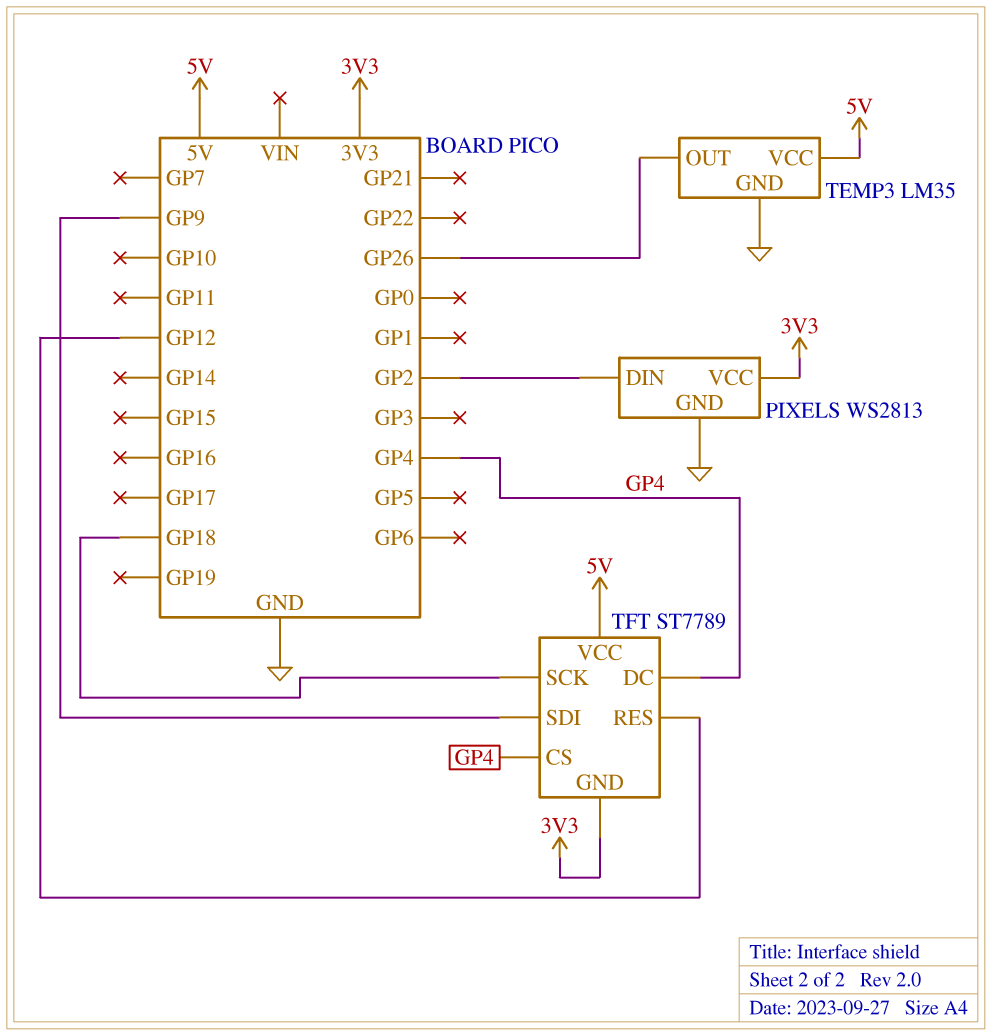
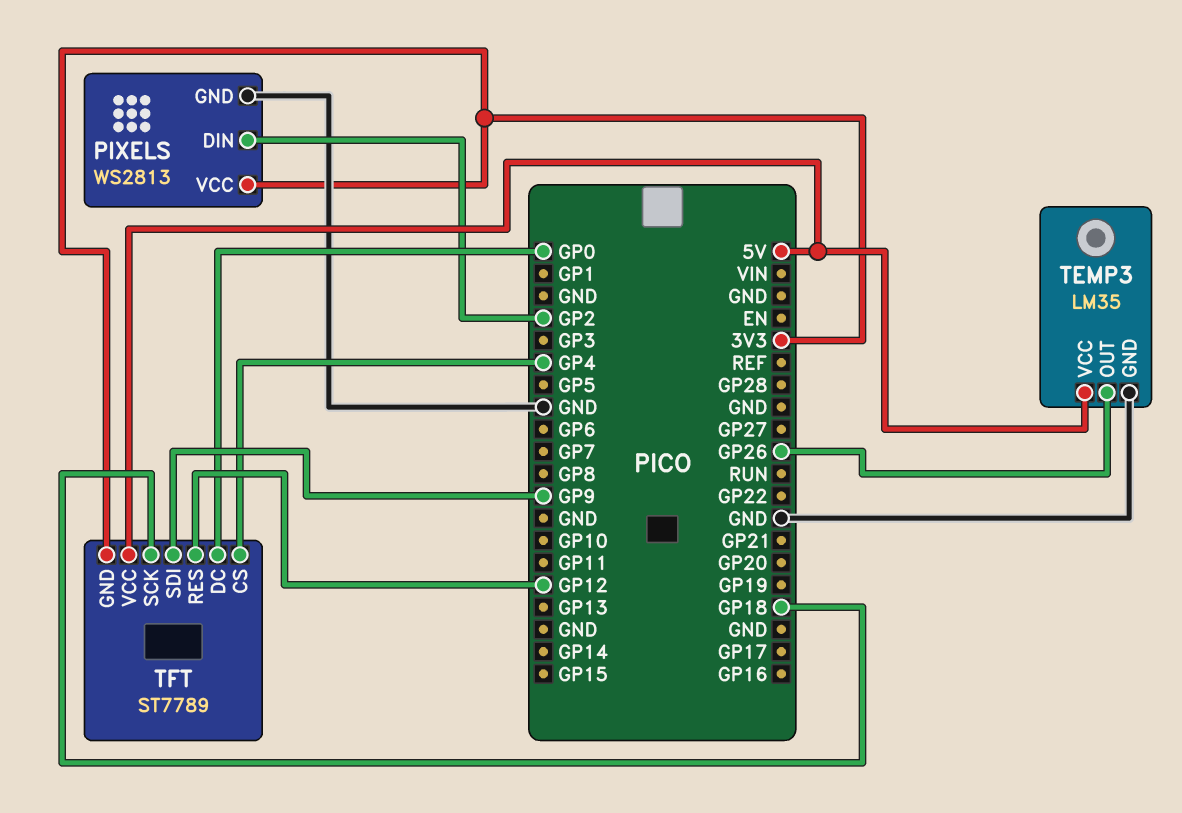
TFT pin DC: GP4 -> GP0

